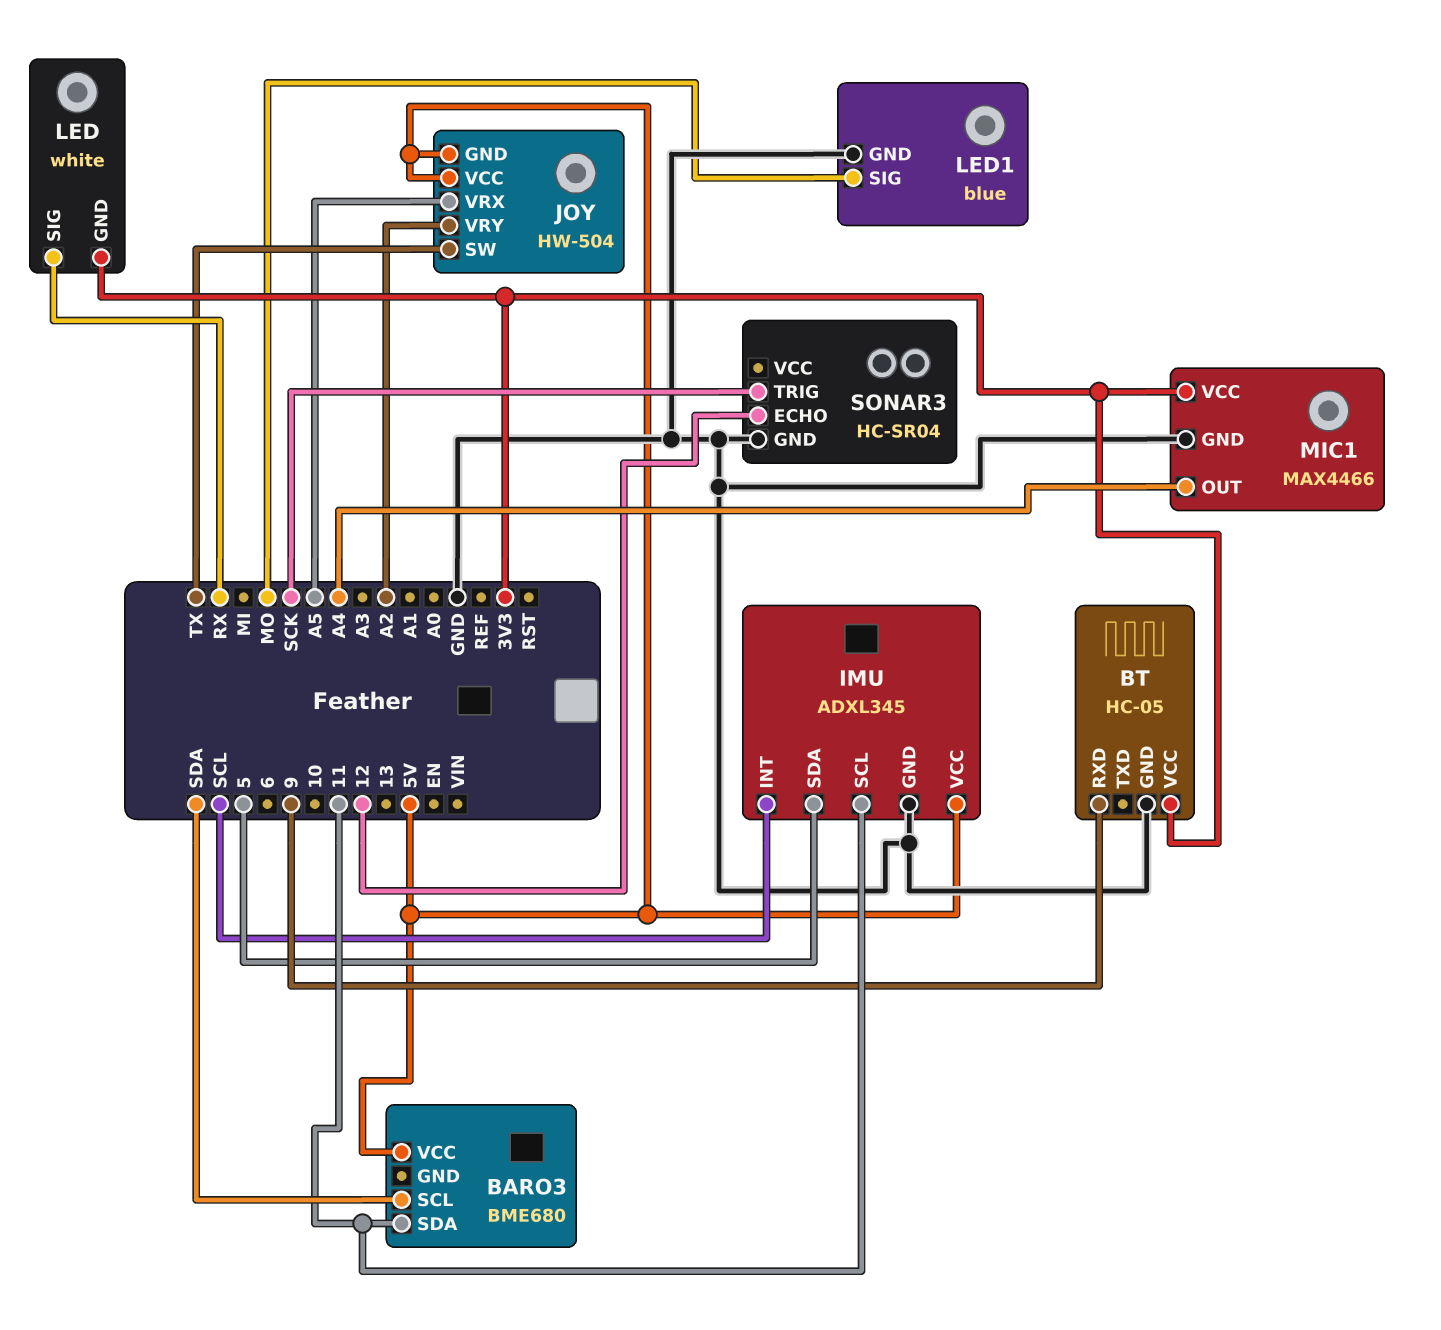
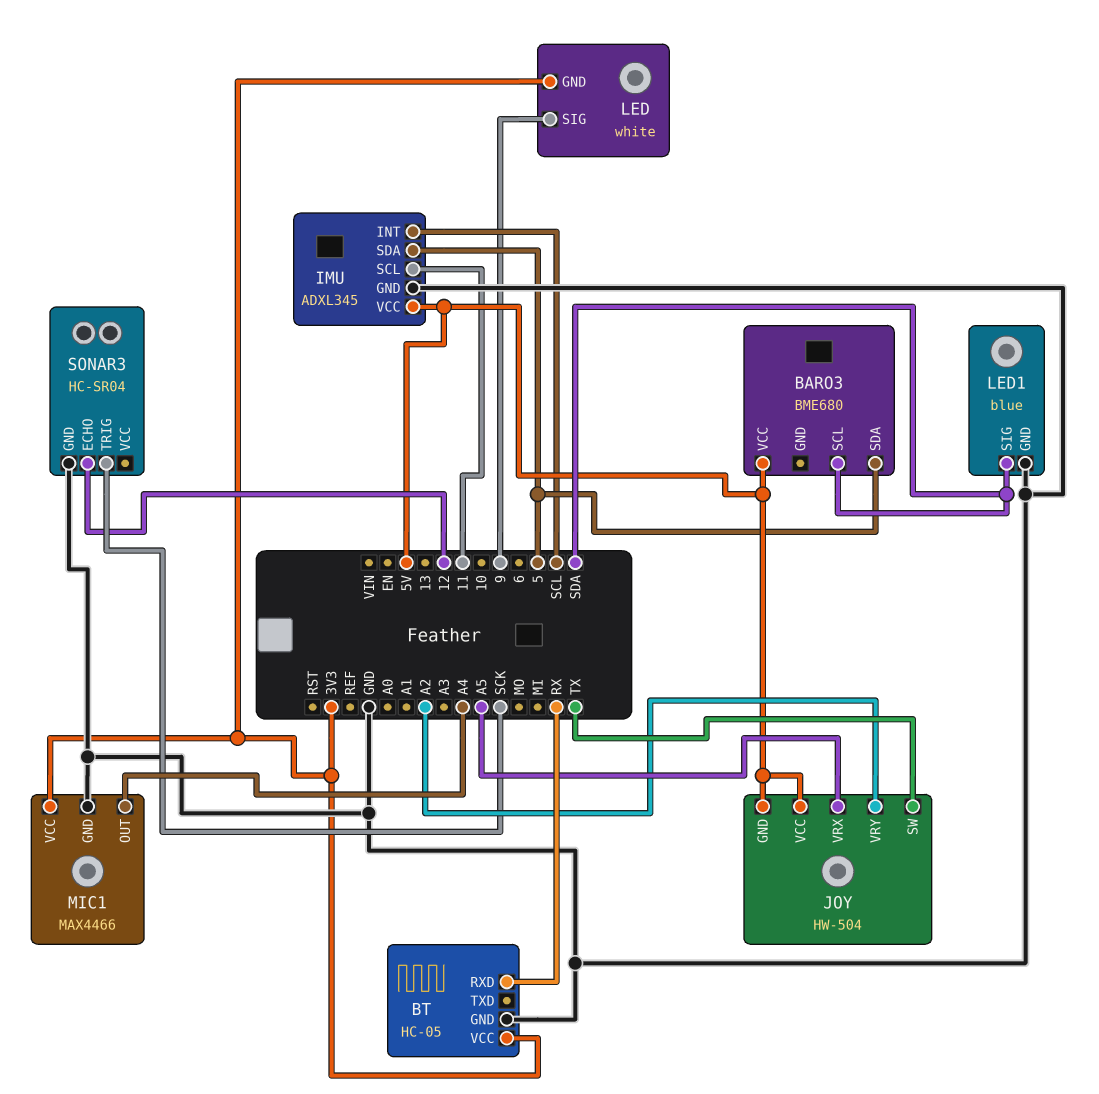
BARO3 pin SDA: 11 -> 5
BT pin RXD: 9 -> RX
LED pin SIG: RX -> 9
LED1 pin SIG: MO -> SDA

